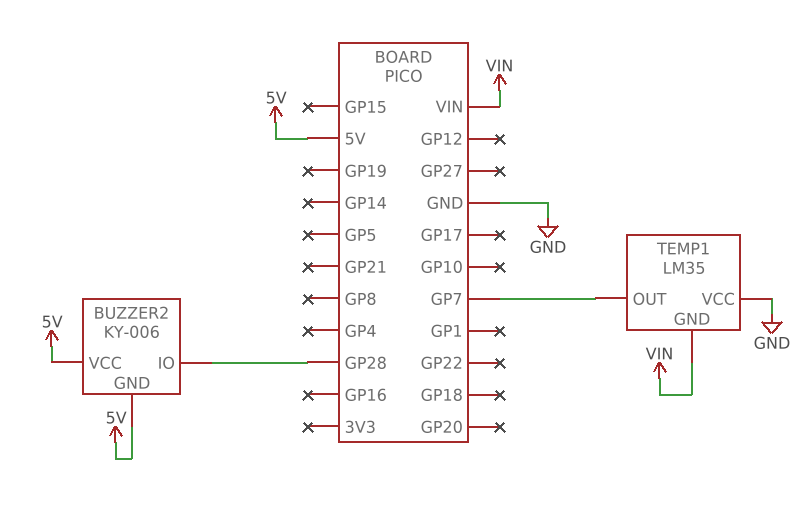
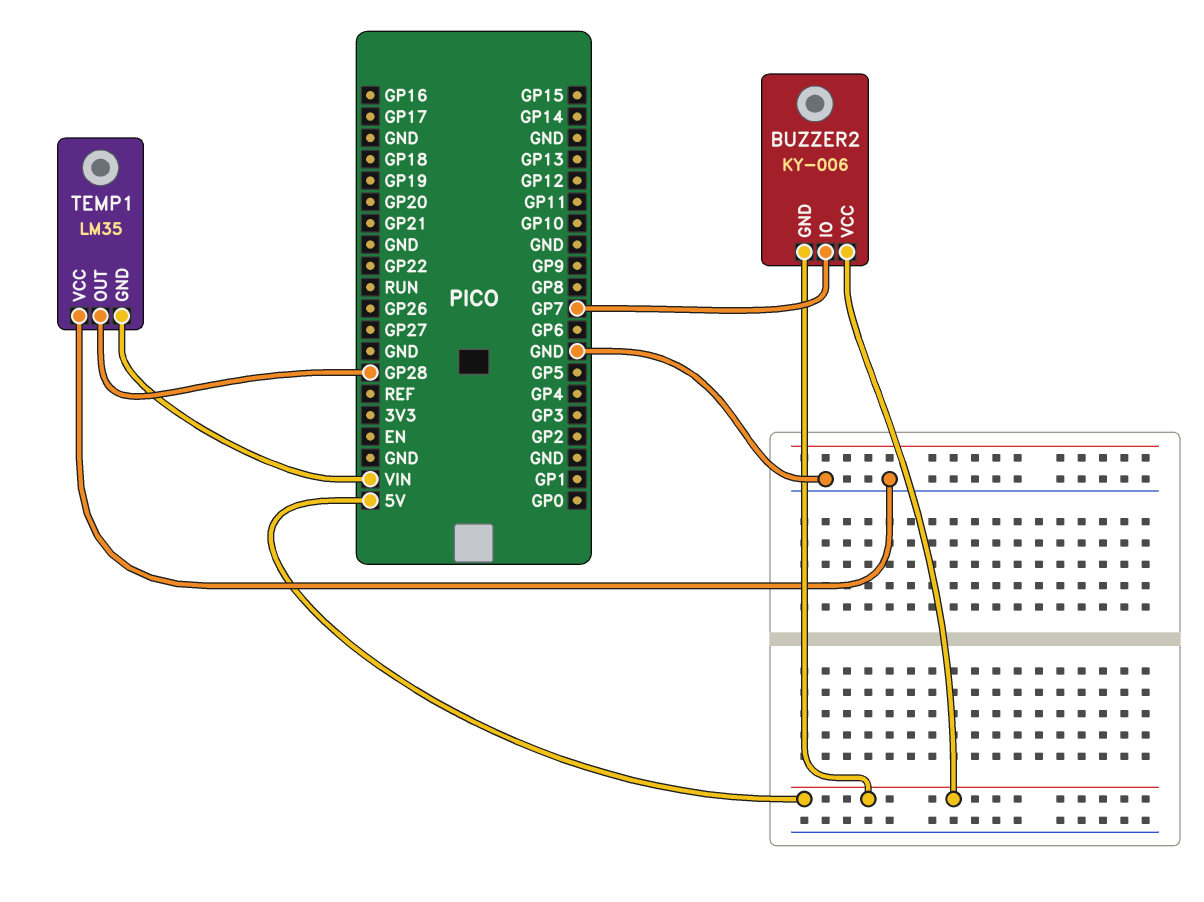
BUZZER2 pin IO: GP28 -> GP7
TEMP1 pin OUT: GP7 -> GP28

